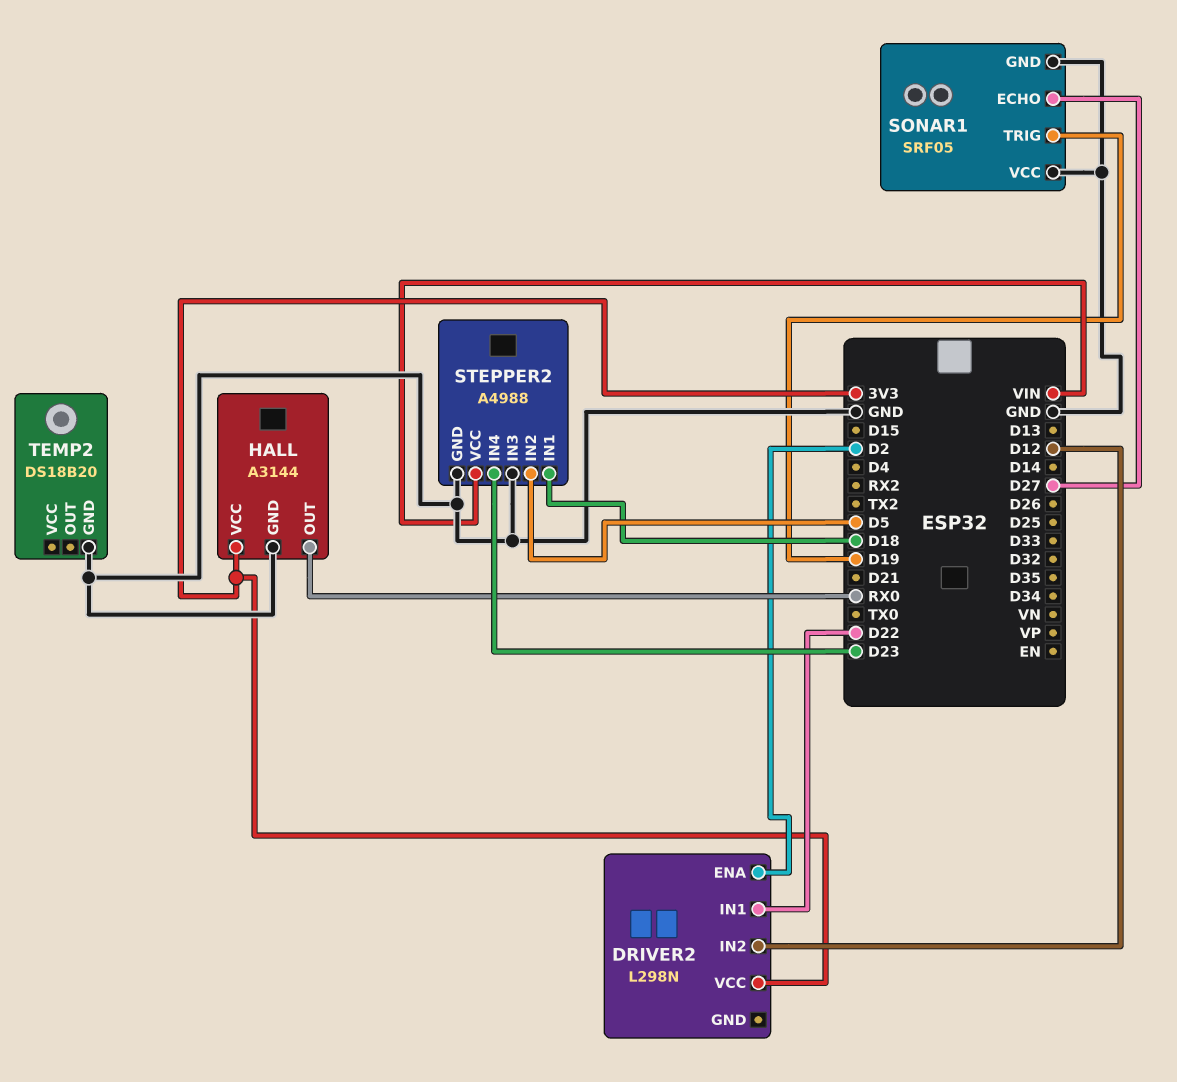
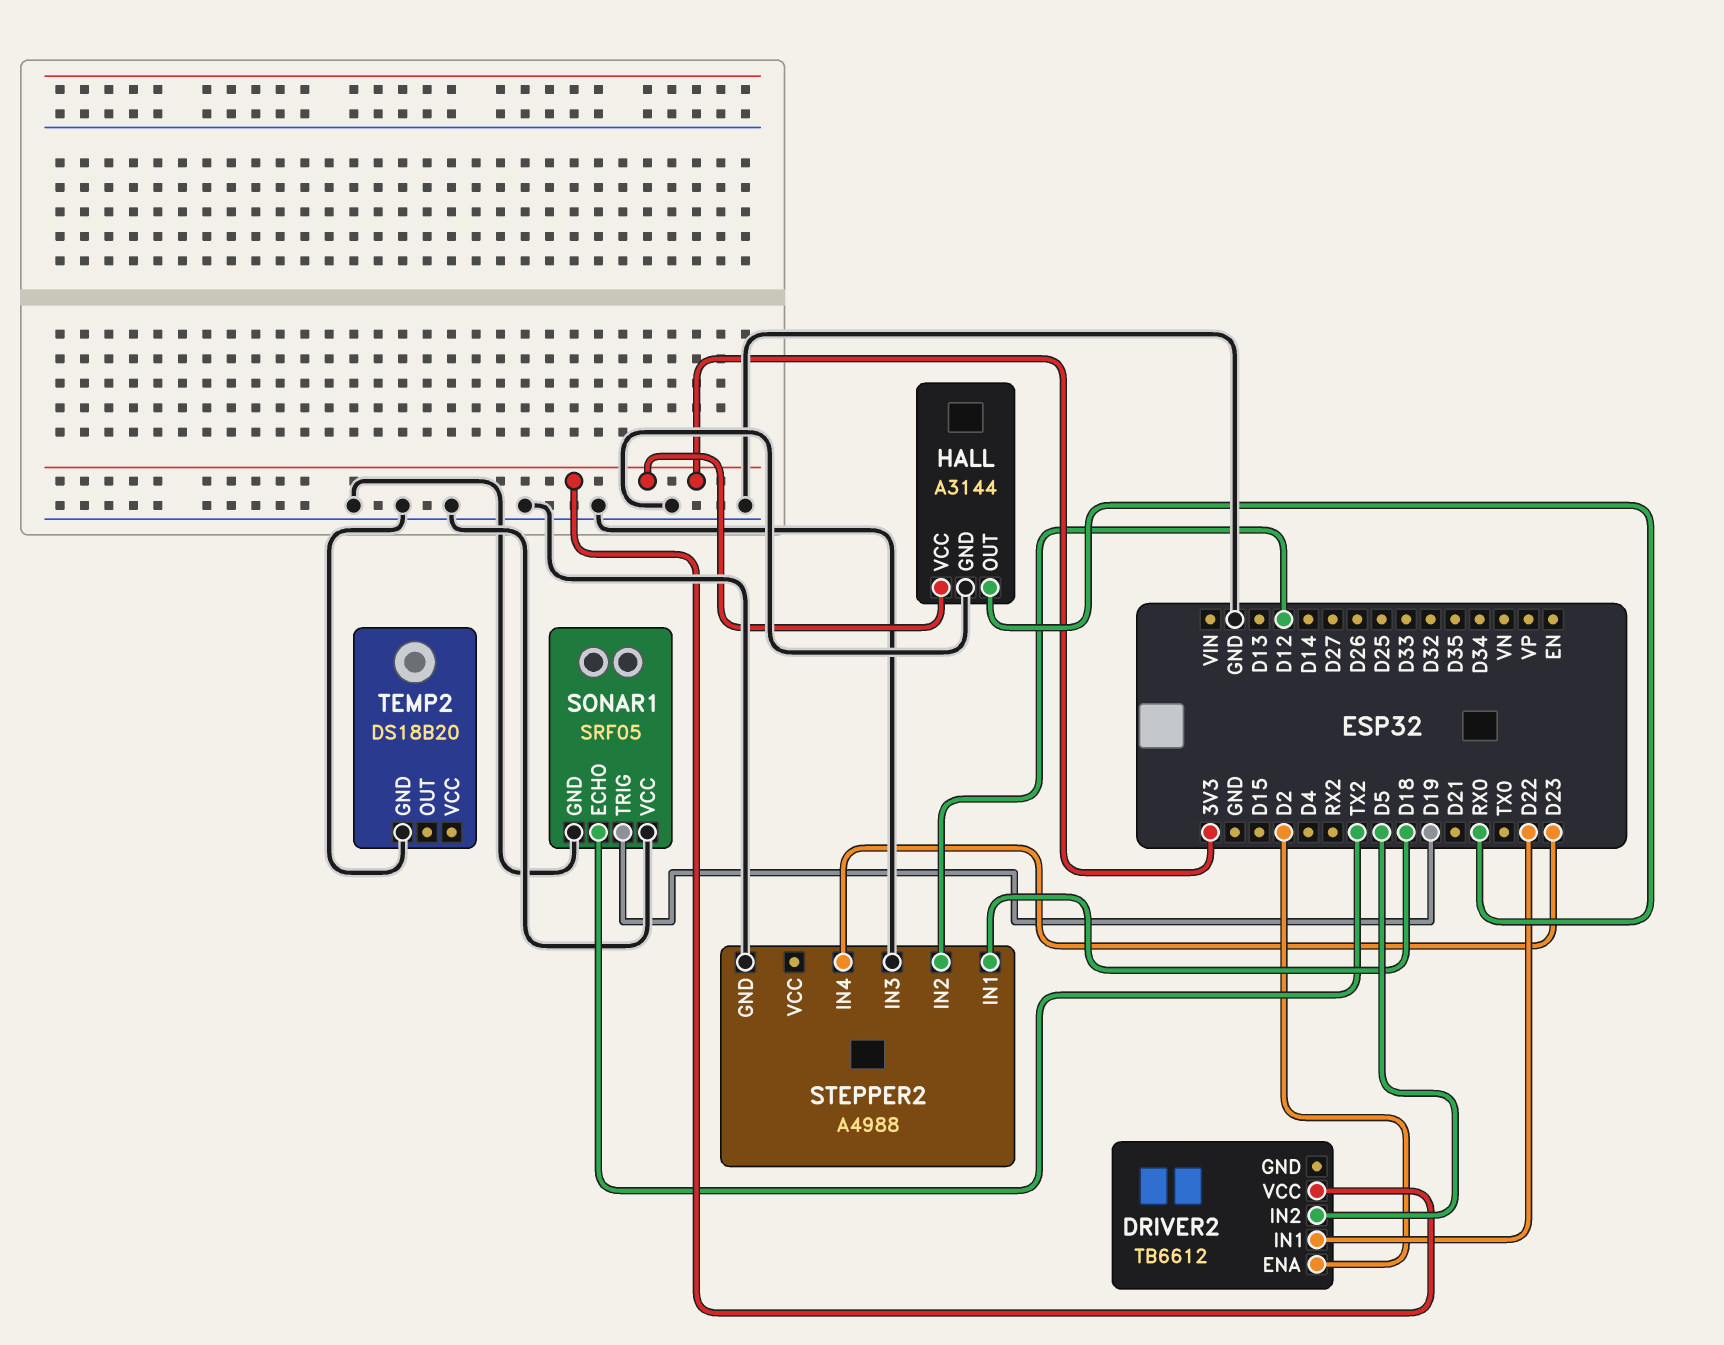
DRIVER2: L298N -> TB6612
DRIVER2 pin IN2: D12 -> D5
SONAR1 pin ECHO: D27 -> TX2
STEPPER2 pin IN2: D5 -> D12
STEPPER2 pin VCC: VIN -> none

